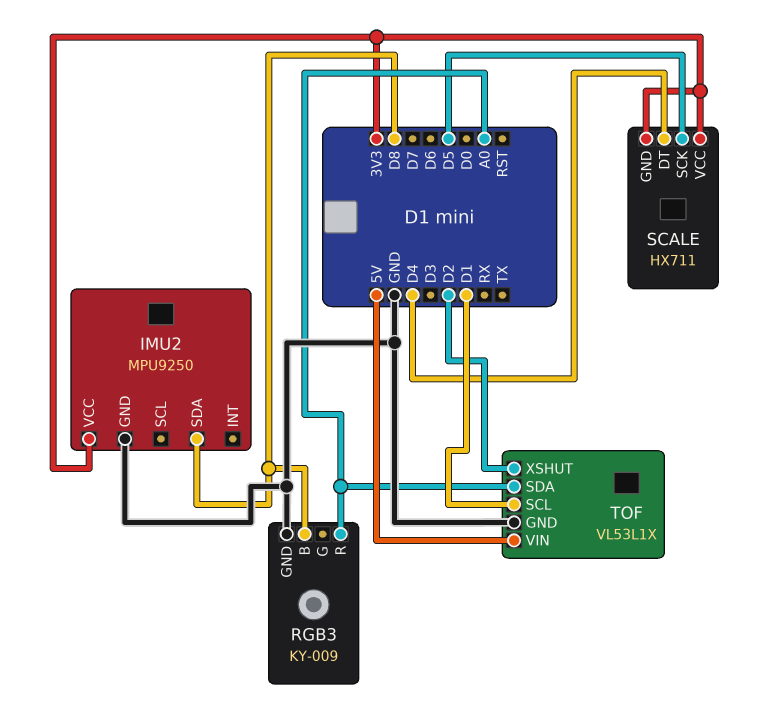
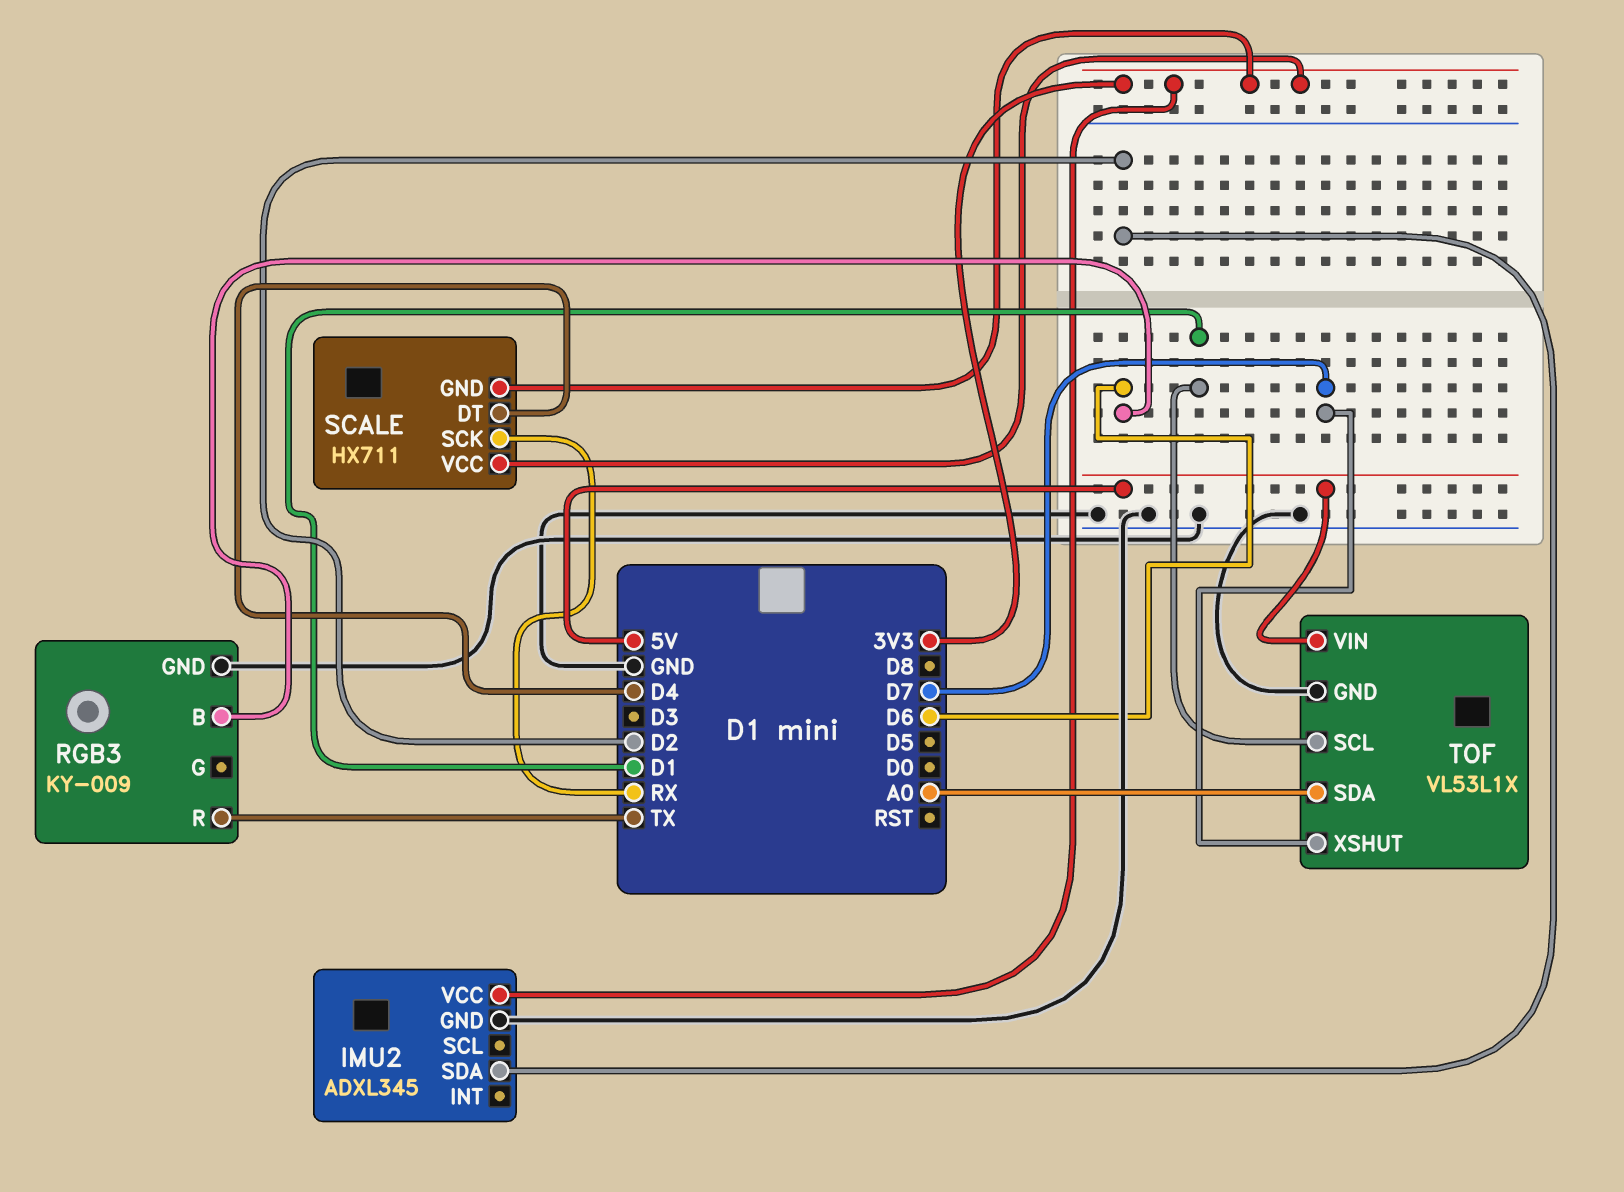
IMU2: MPU9250 -> ADXL345
IMU2 pin SDA: D8 -> D2
RGB3 pin B: D8 -> D6
RGB3 pin R: A0 -> TX
SCALE pin SCK: D5 -> RX
TOF pin XSHUT: D2 -> D7

